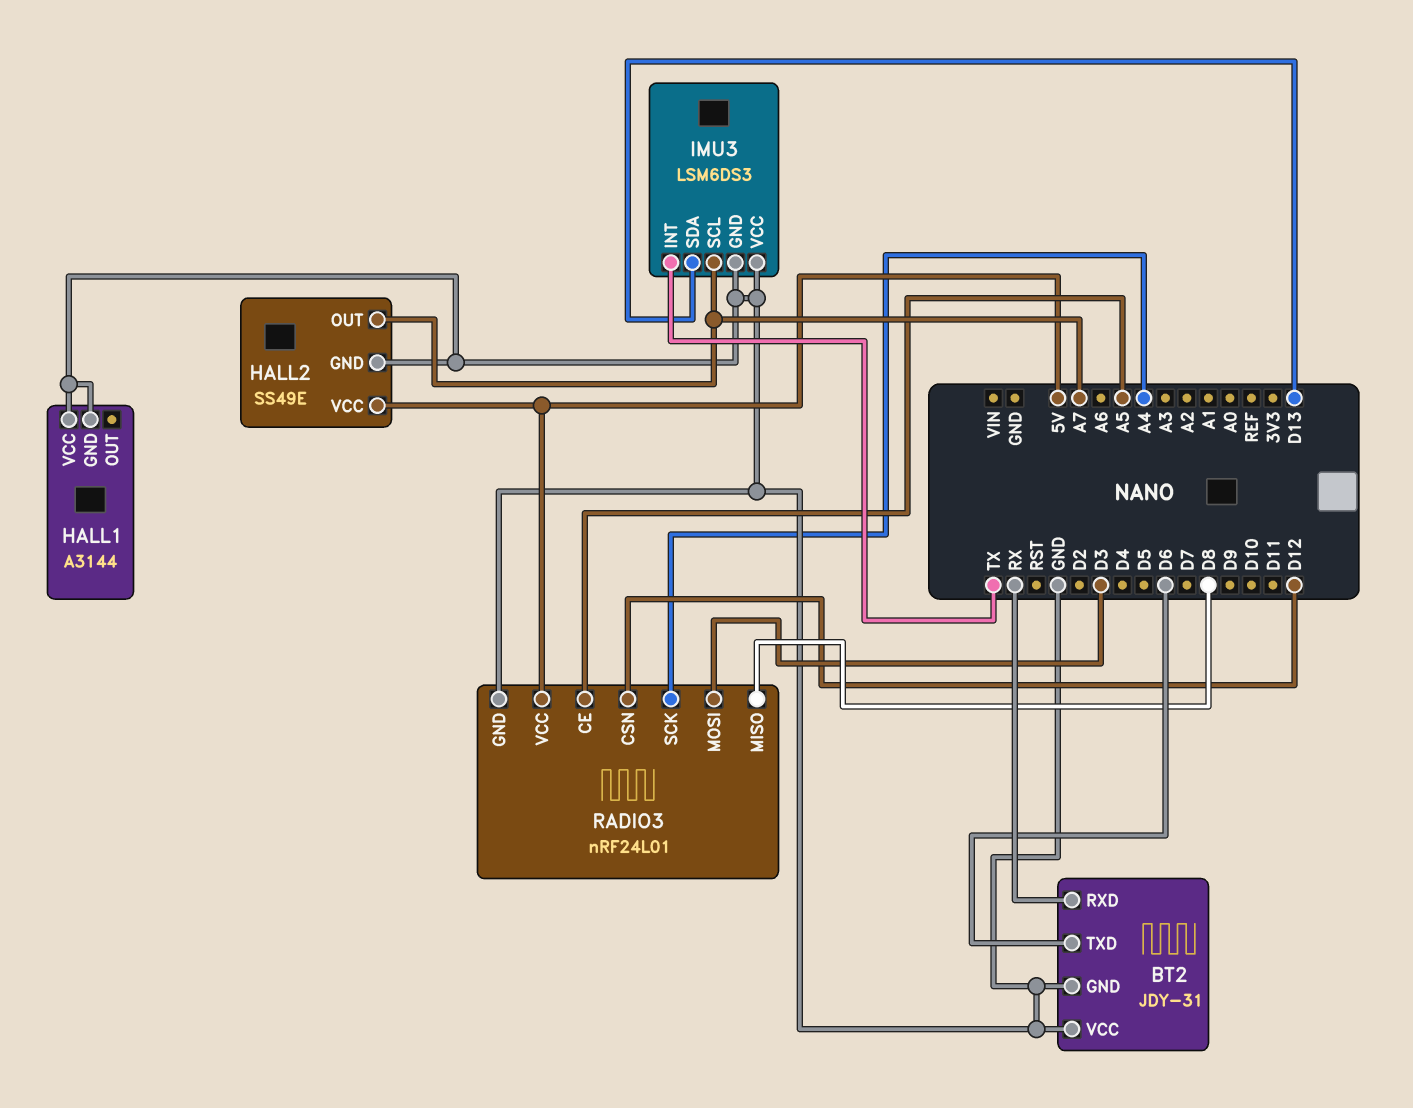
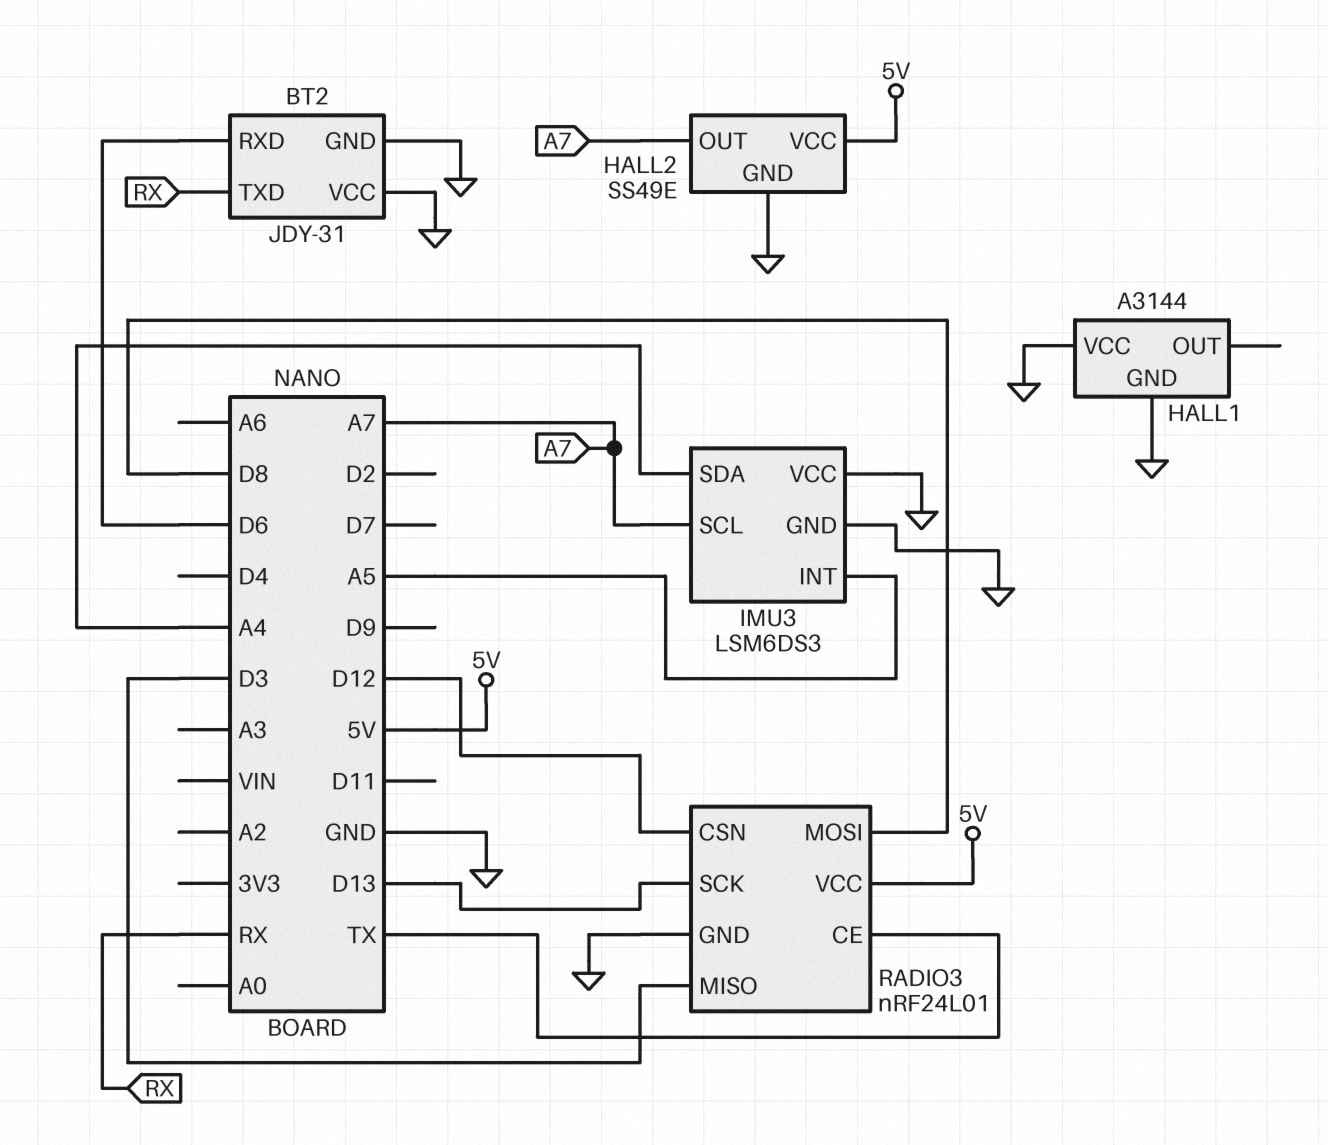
BT2 pin RXD: RX -> D6
BT2 pin TXD: D6 -> RX
IMU3 pin INT: TX -> A5
IMU3 pin SDA: D13 -> A4
RADIO3 pin CE: A5 -> TX
RADIO3 pin MISO: D8 -> D3
RADIO3 pin MOSI: D3 -> D8
RADIO3 pin SCK: A4 -> D13

